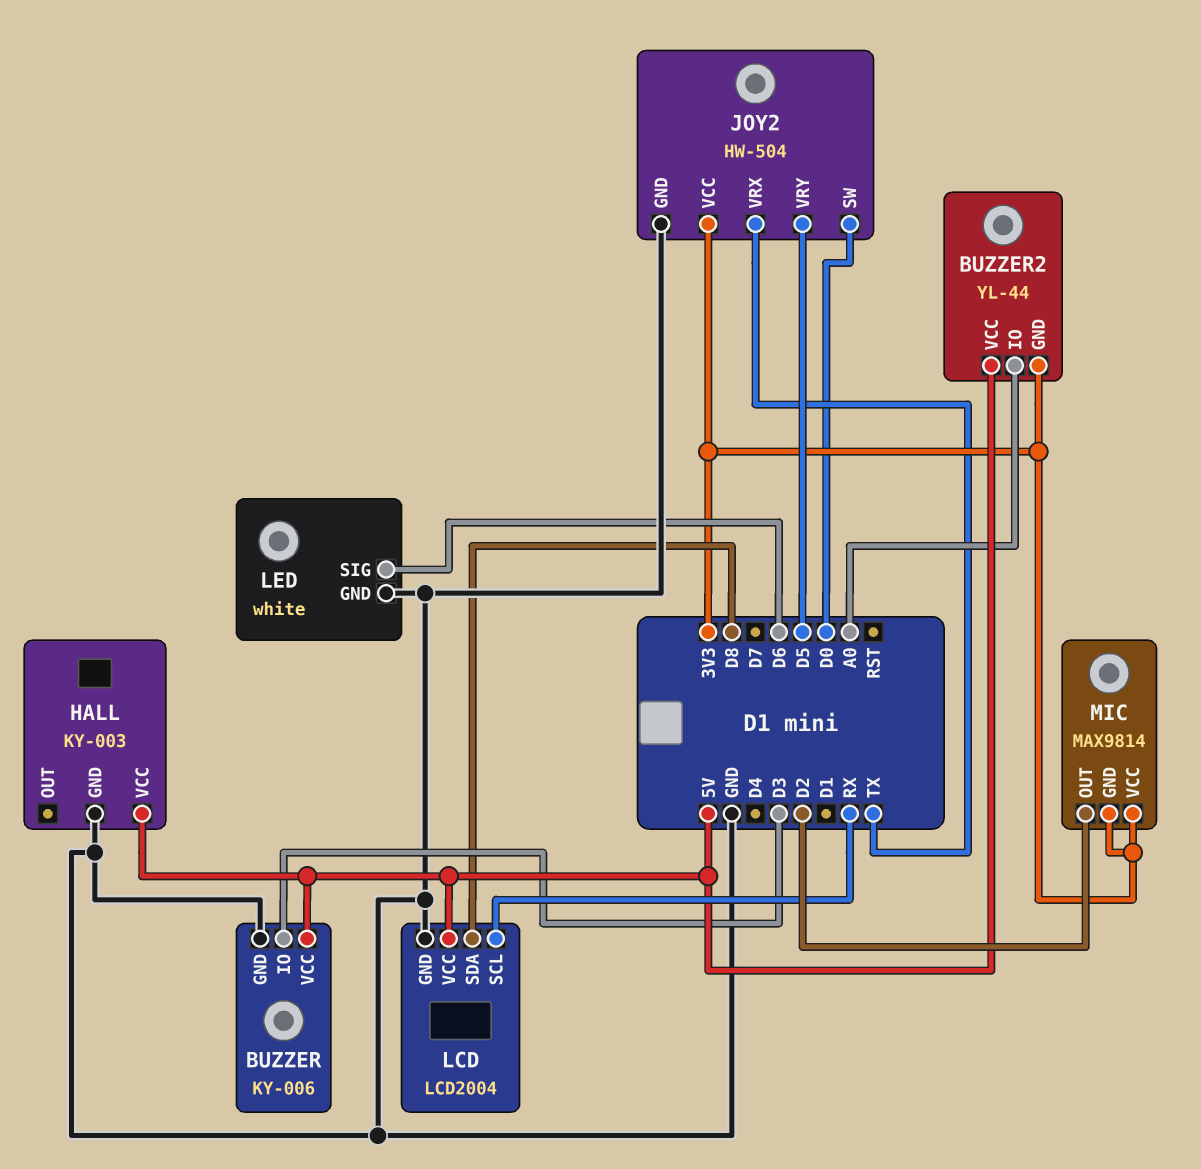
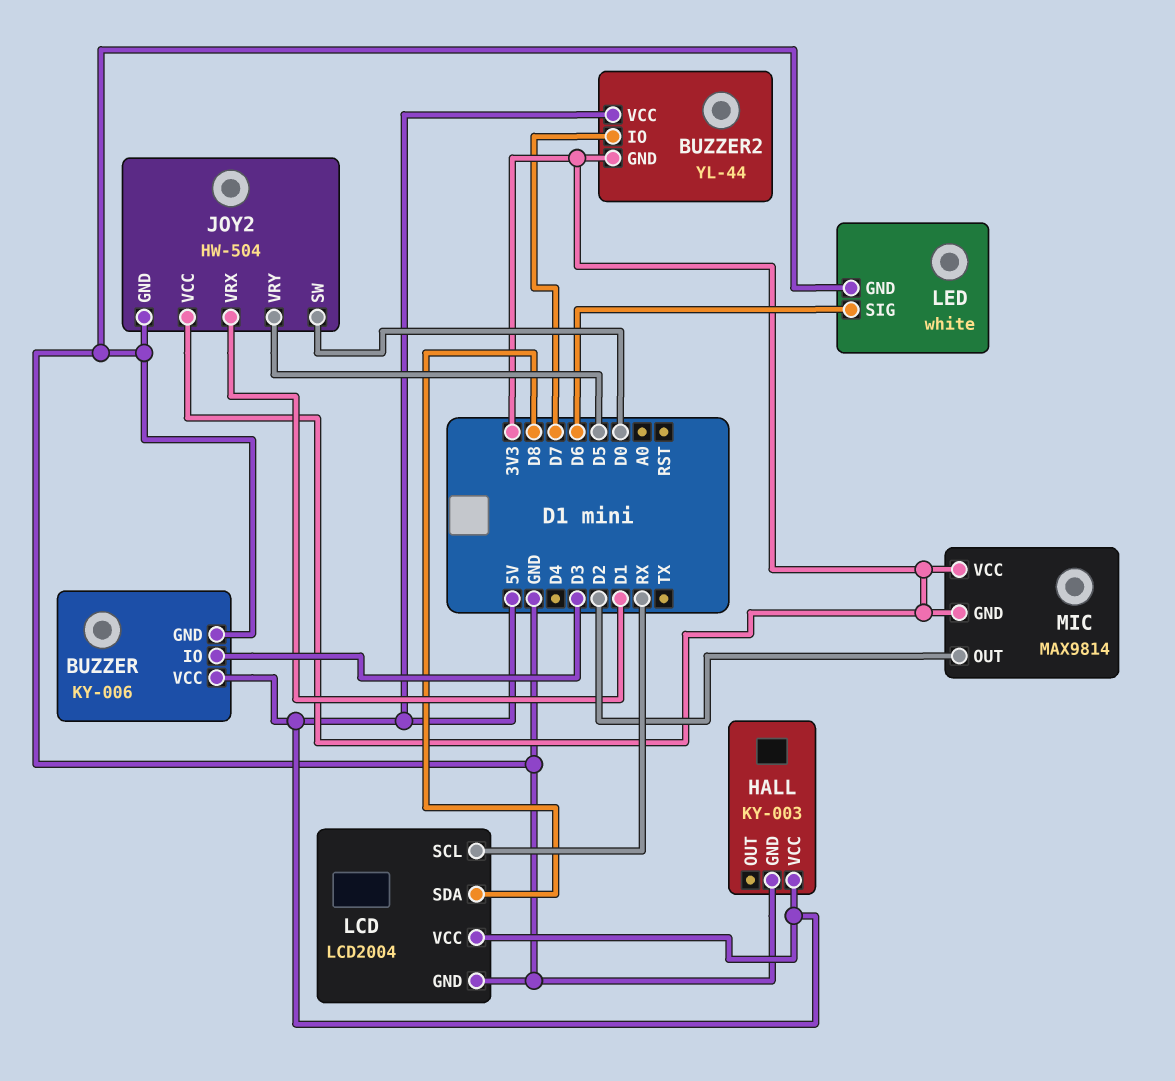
BUZZER2 pin IO: A0 -> D7
JOY2 pin VRX: TX -> D1

